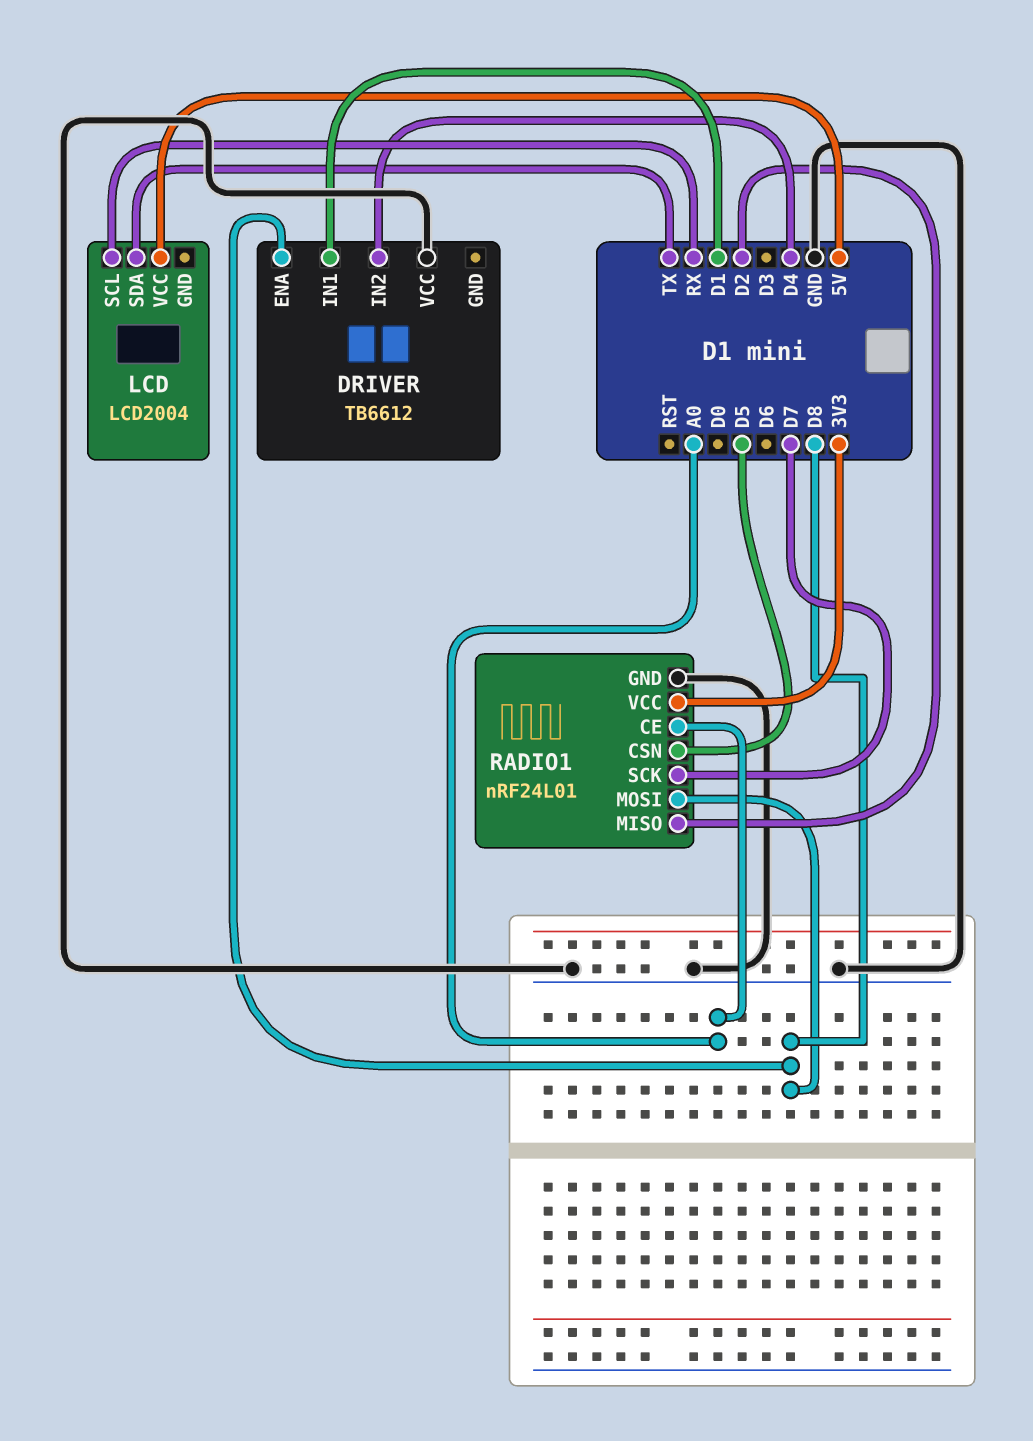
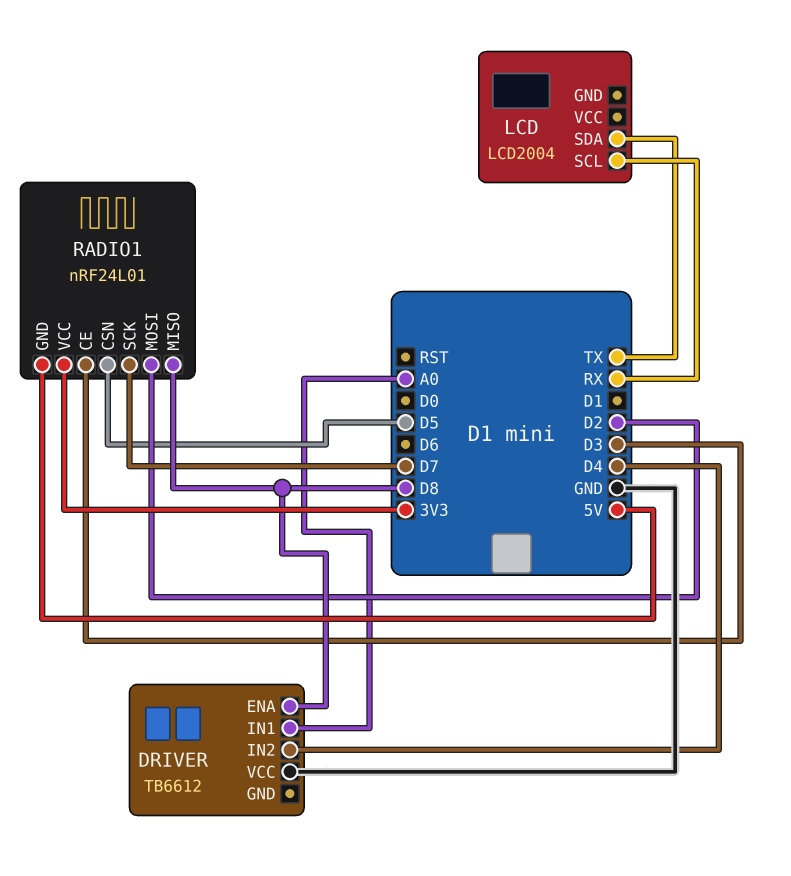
DRIVER pin IN1: D1 -> A0
LCD pin VCC: 5V -> none
RADIO1 pin CE: A0 -> D3
RADIO1 pin GND: GND -> 5V
RADIO1 pin MISO: D2 -> D8
RADIO1 pin MOSI: D8 -> D2

